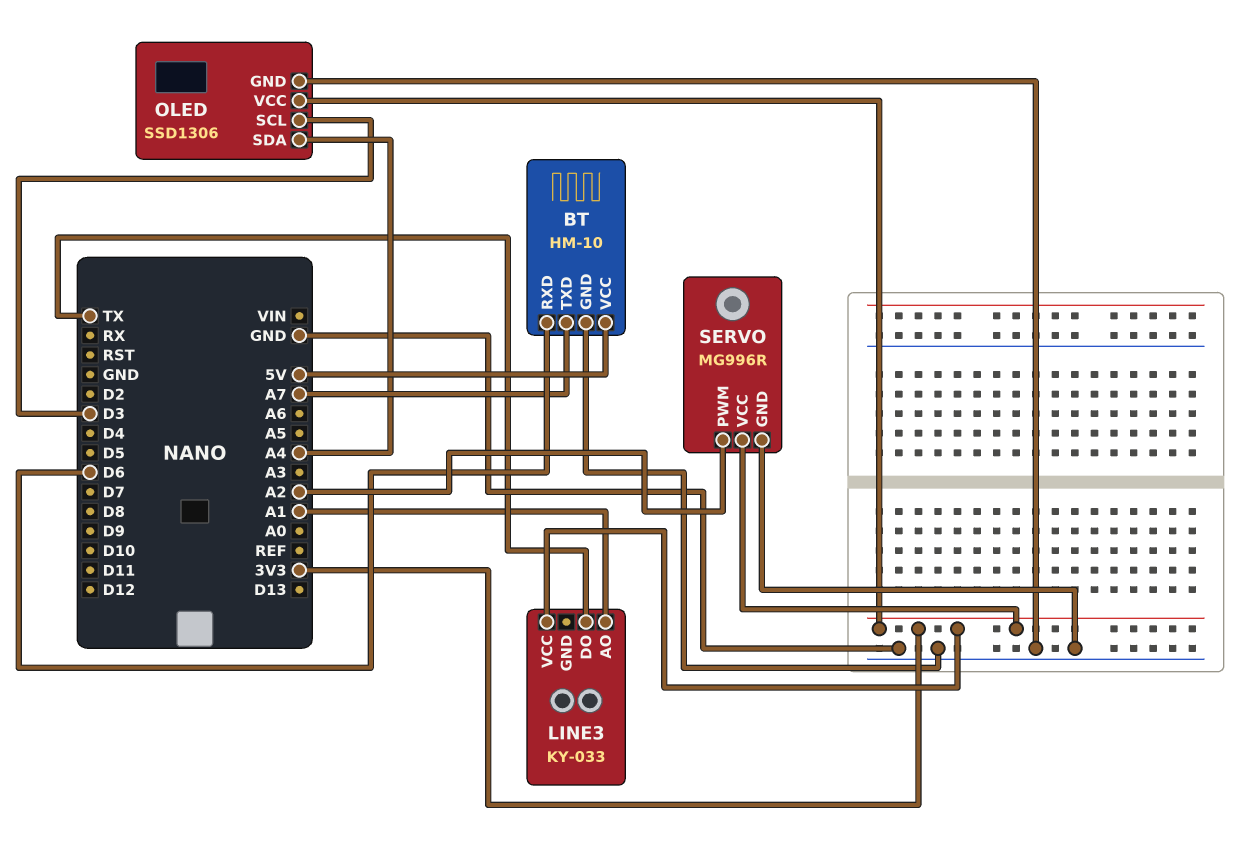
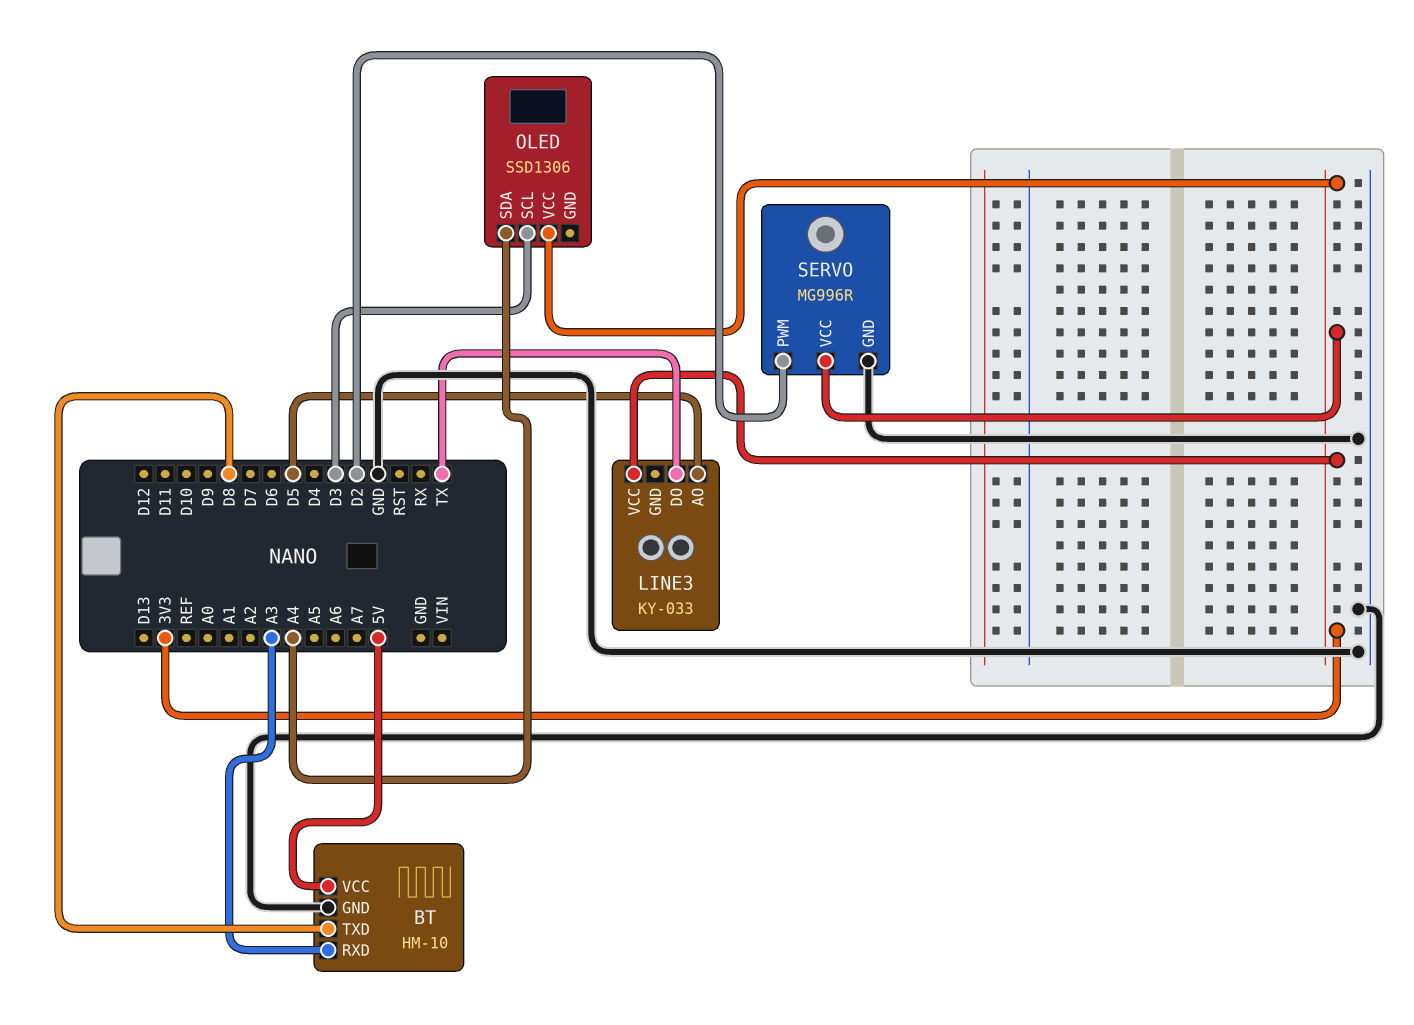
BT pin RXD: D6 -> A3
BT pin TXD: A7 -> D8
LINE3 pin AO: A1 -> D5
OLED pin GND: GND -> none
SERVO pin PWM: A2 -> D2

